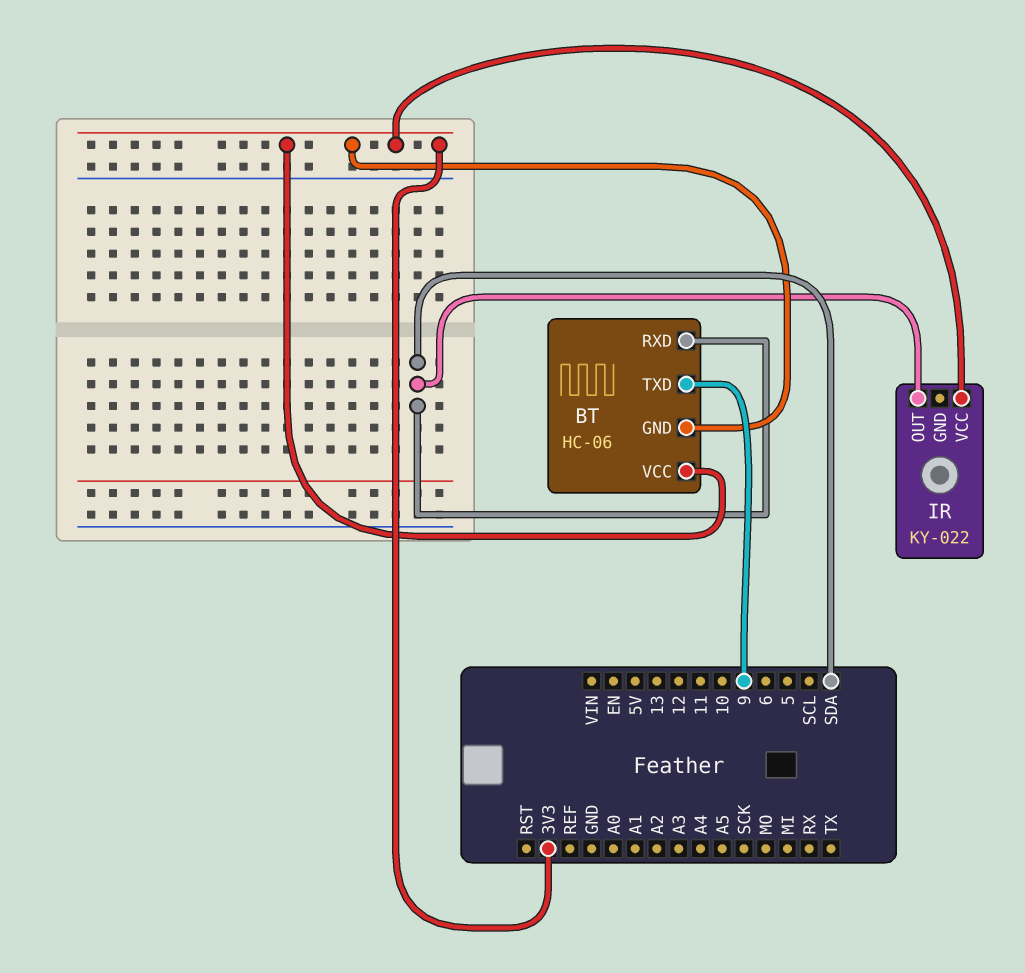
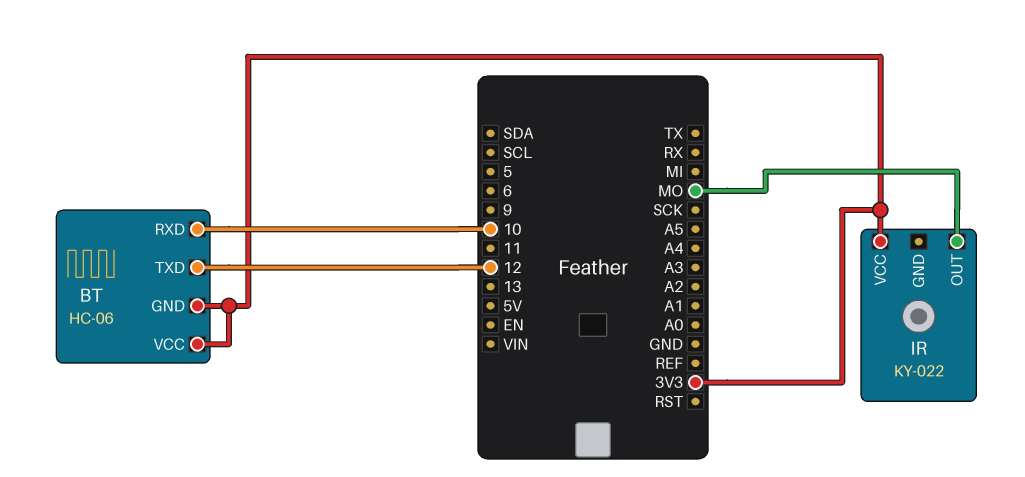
BT pin RXD: SDA -> 10
BT pin TXD: 9 -> 12
IR pin OUT: SDA -> MO

